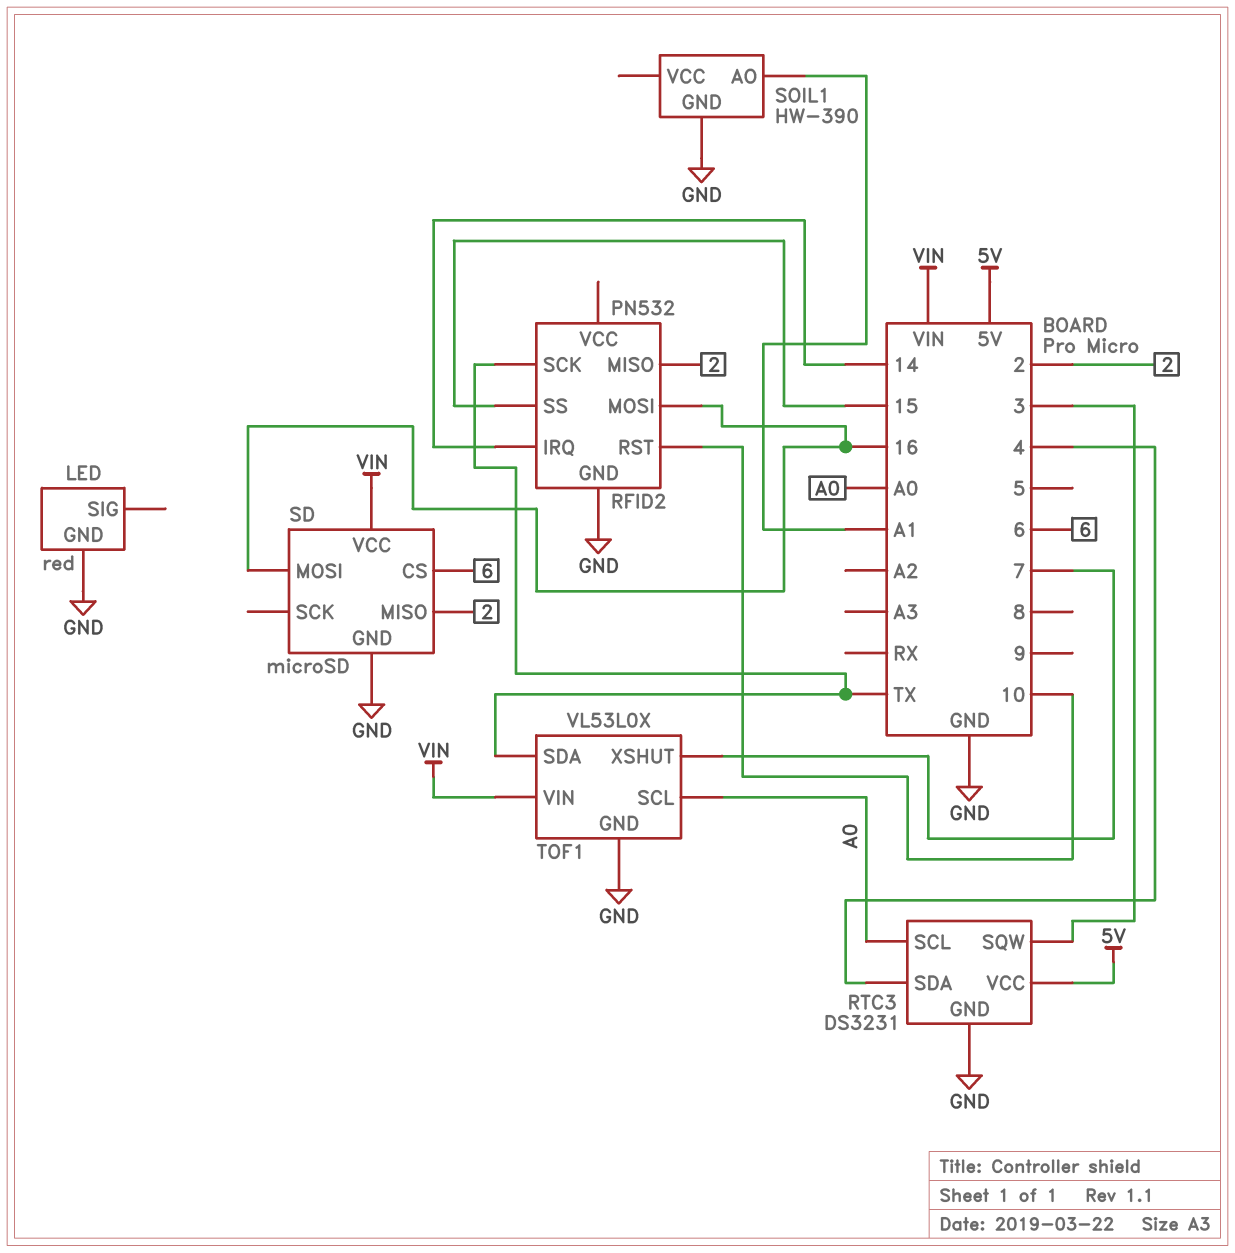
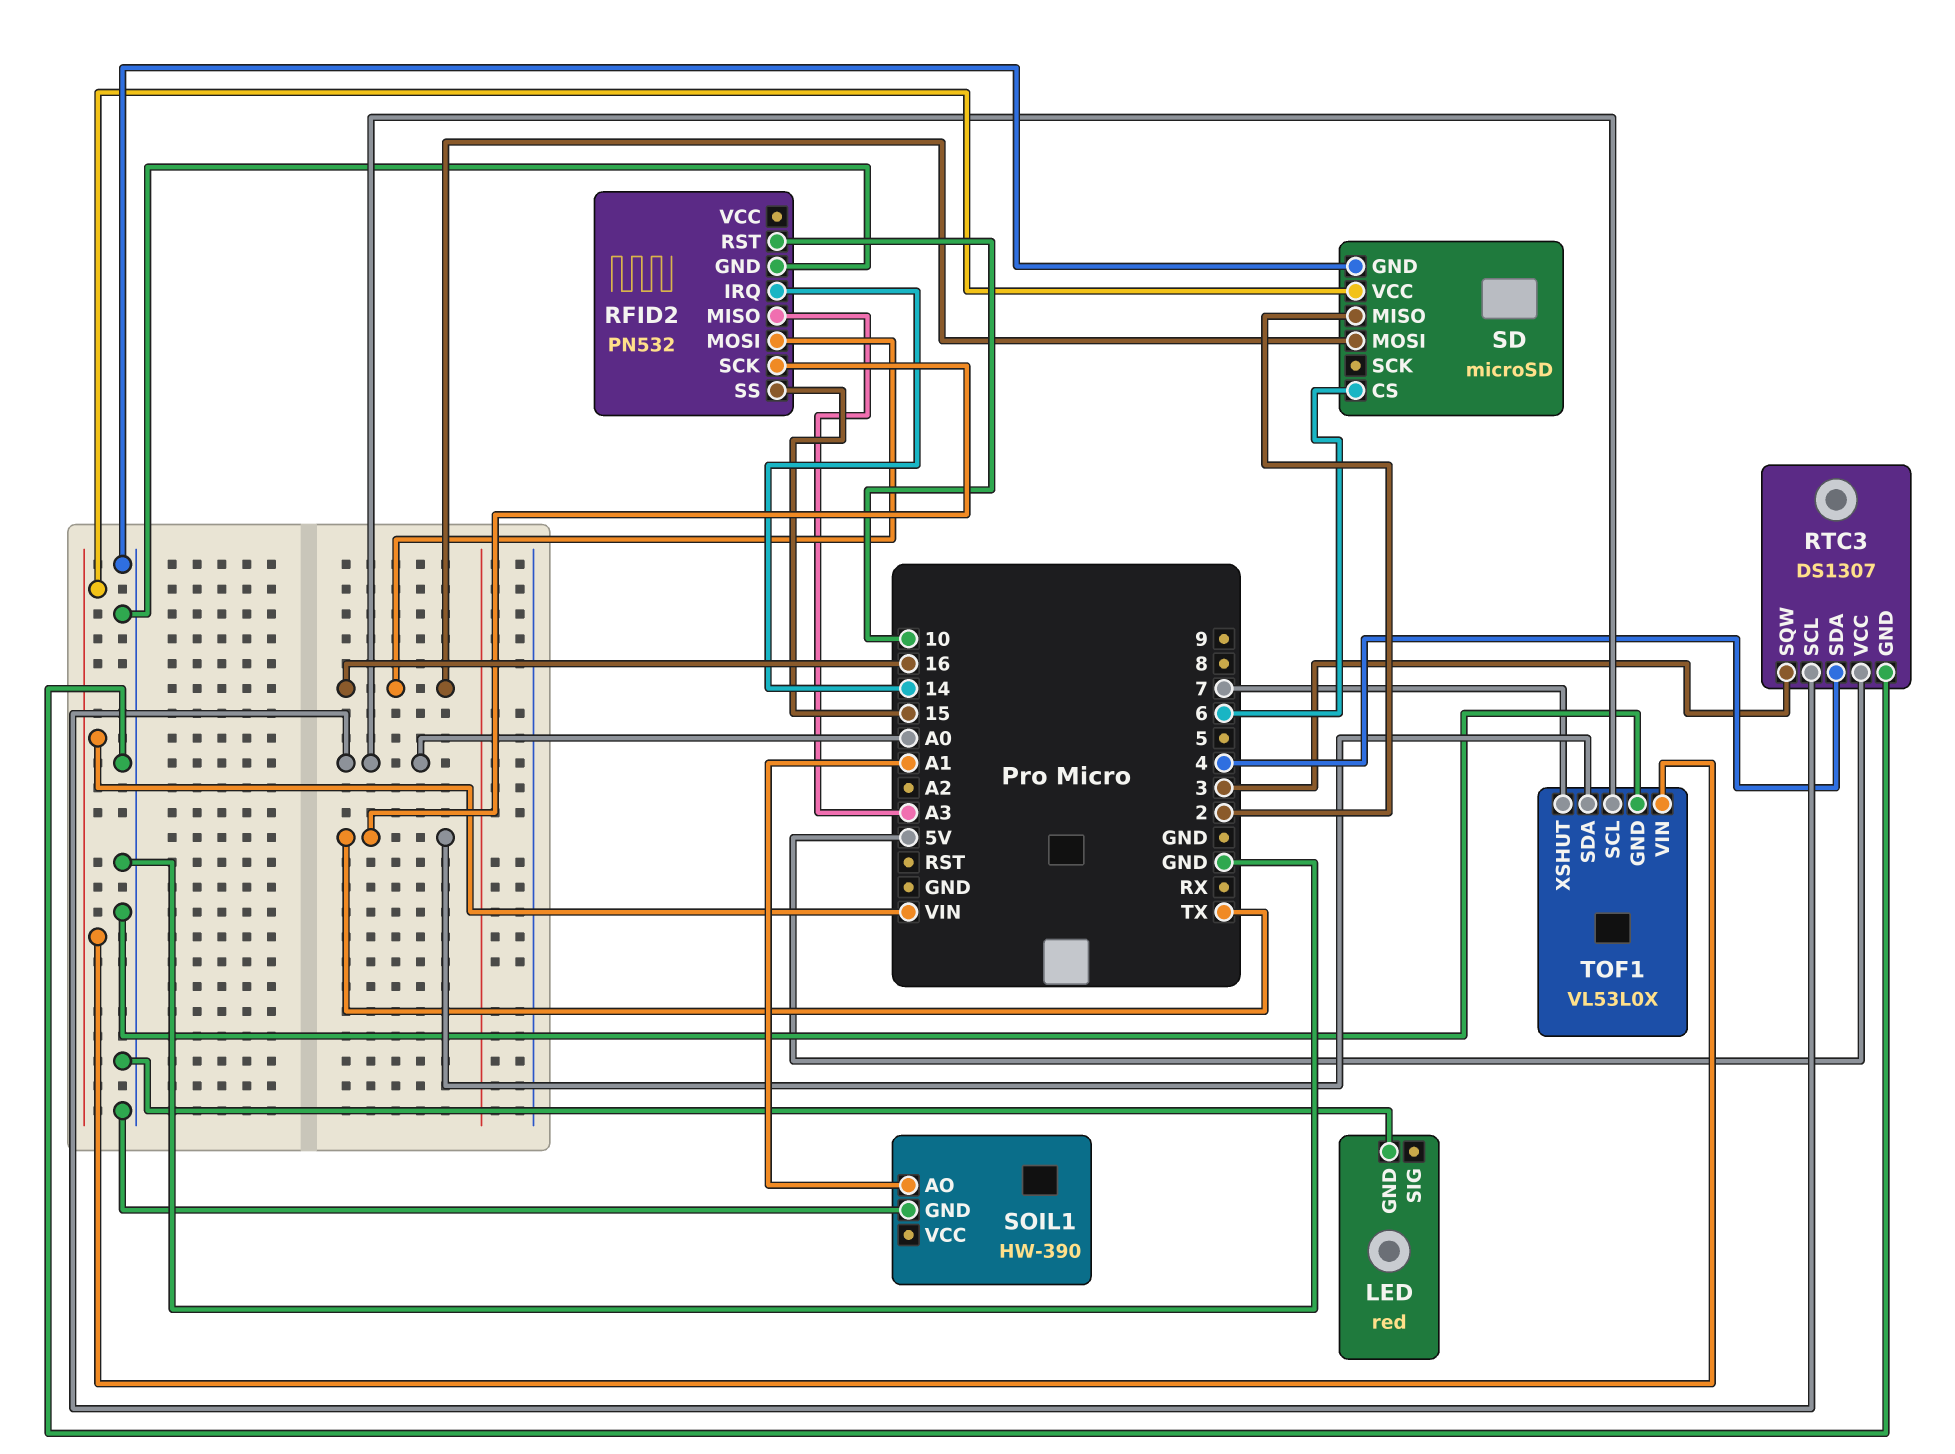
RFID2 pin MISO: 2 -> A3
RTC3: DS3231 -> DS1307

